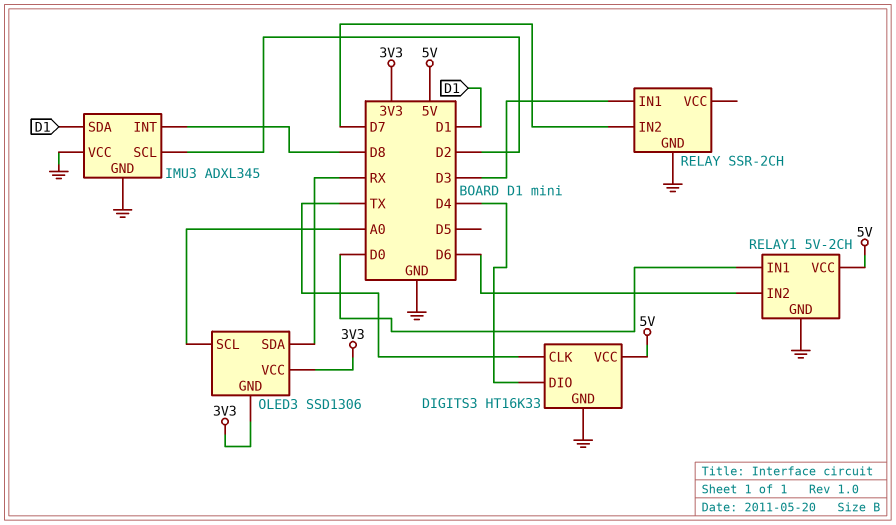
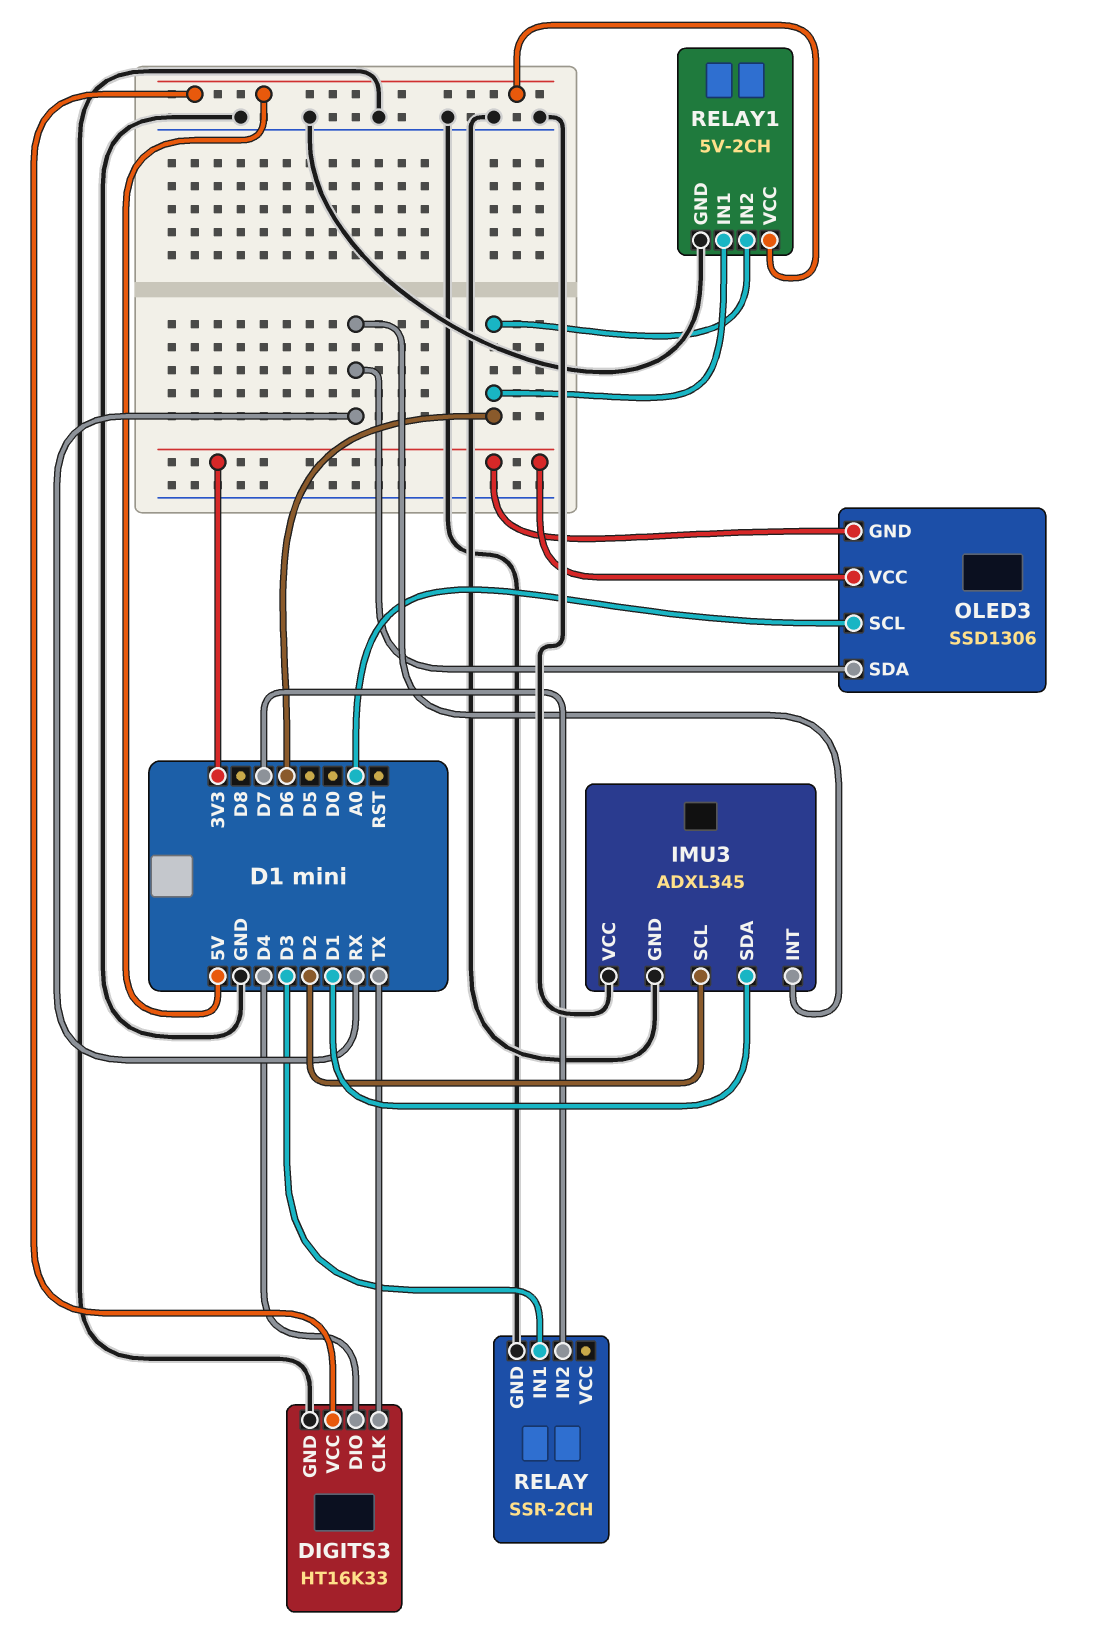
IMU3 pin INT: D8 -> RX
RELAY1 pin IN1: D0 -> D6

